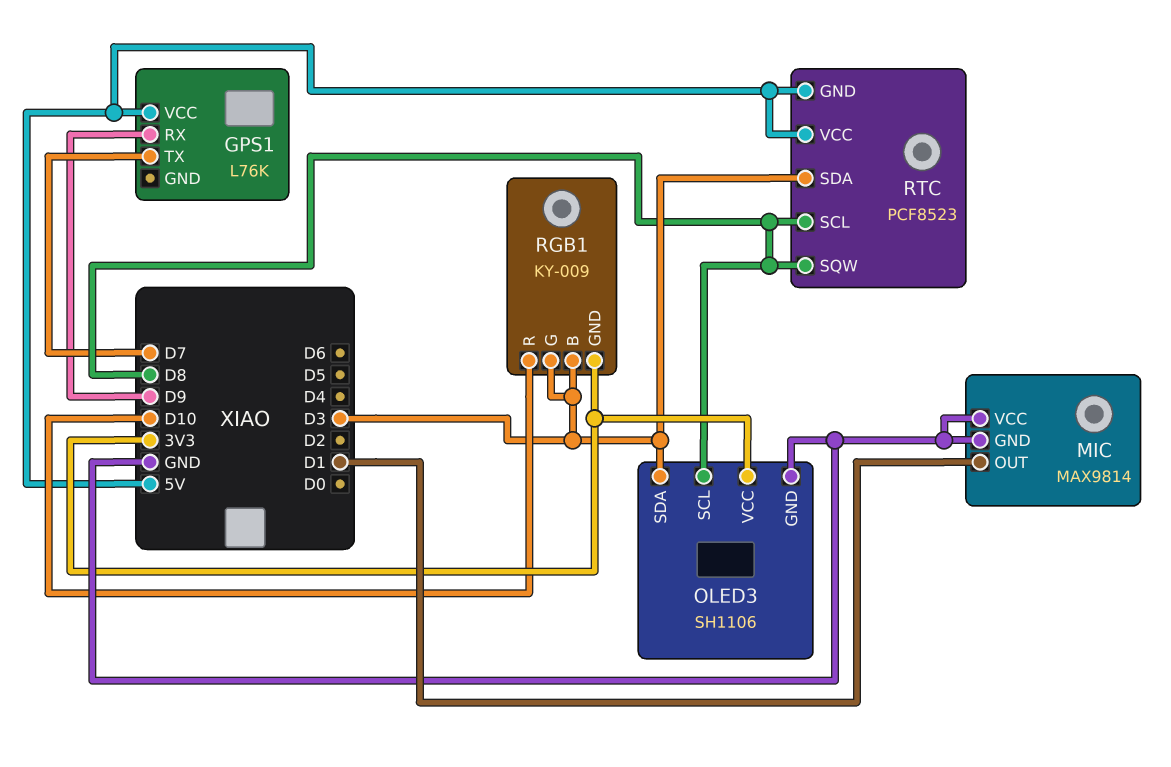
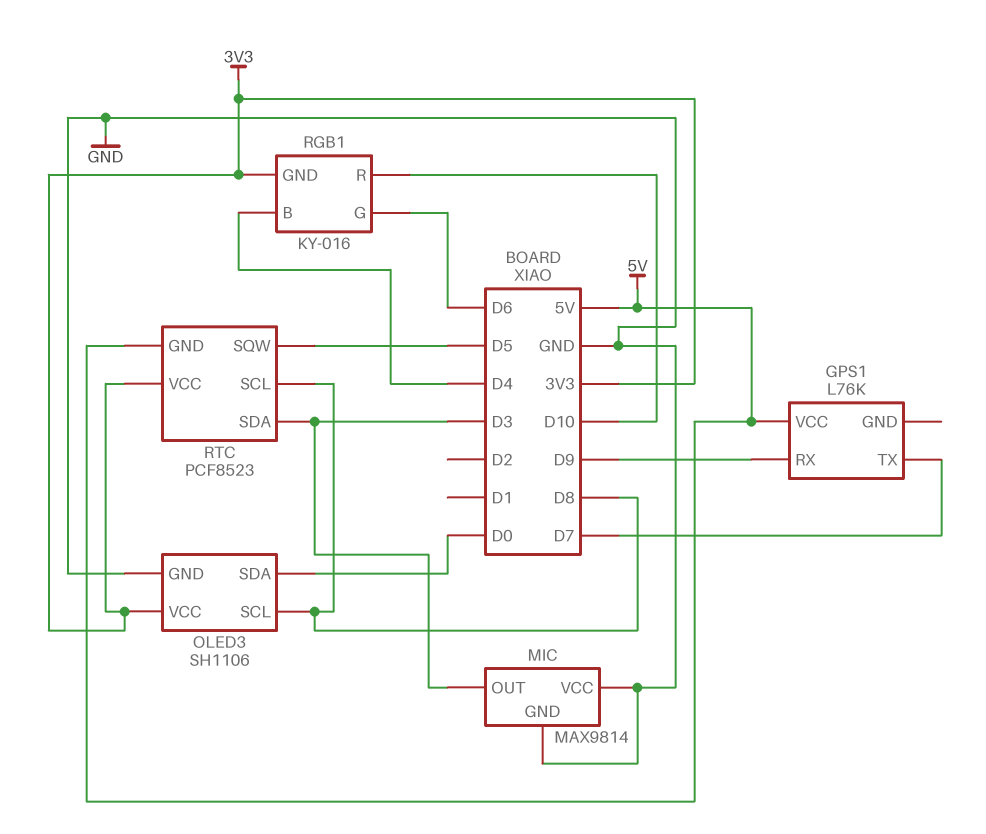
MIC pin OUT: D1 -> D3
OLED3 pin SDA: D3 -> D0
RGB1: KY-009 -> KY-016
RGB1 pin B: D3 -> D4
RGB1 pin G: D3 -> D6
RTC pin SQW: D8 -> D5
RTC pin VCC: 5V -> 3V3

